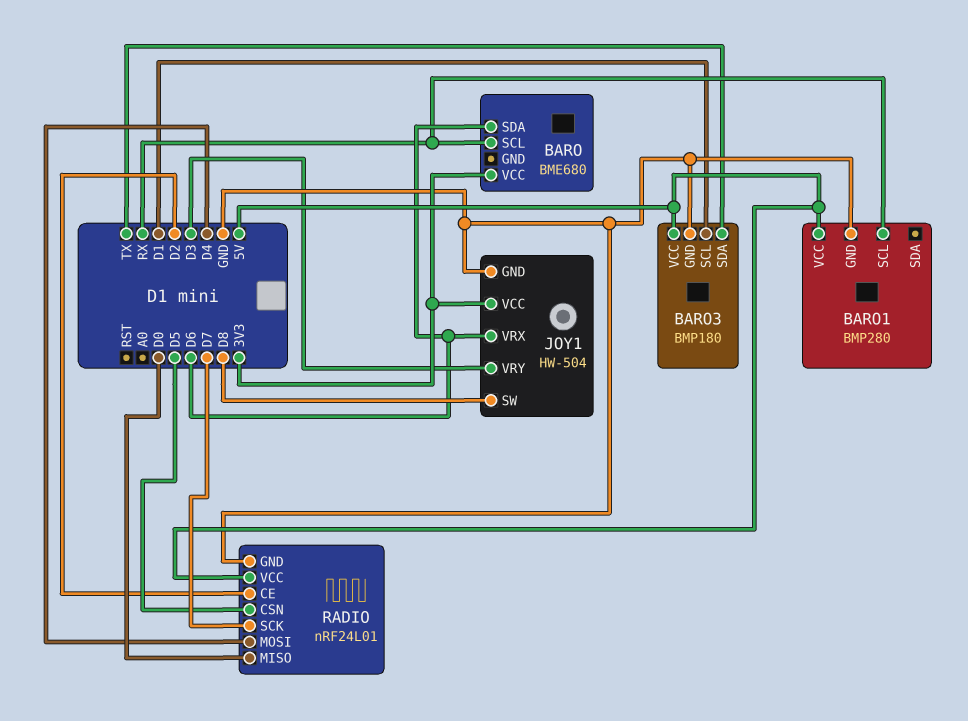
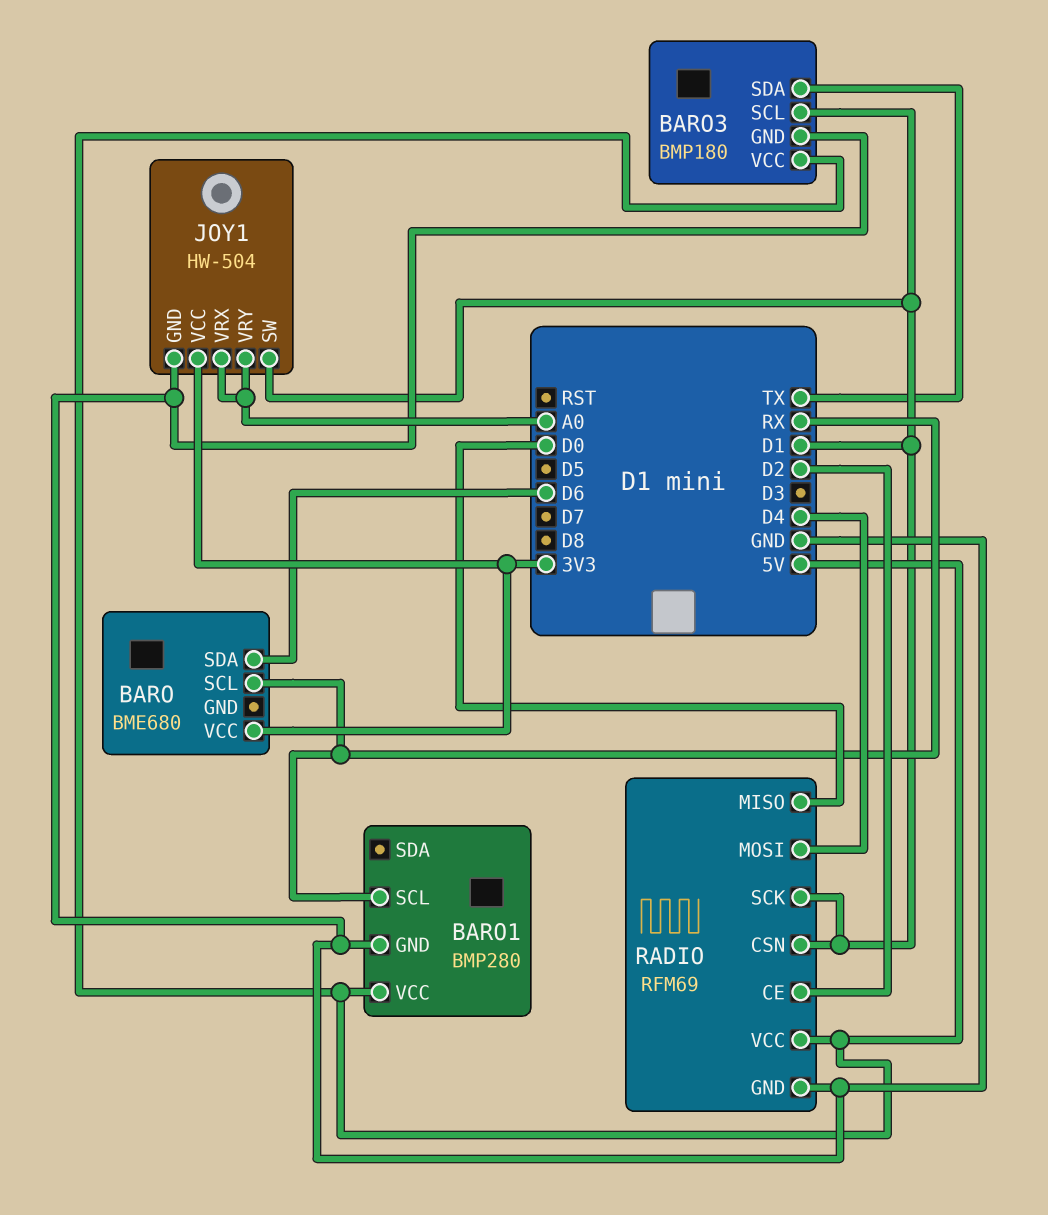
JOY1 pin SW: D8 -> D1
JOY1 pin VRX: D6 -> A0
JOY1 pin VRY: D3 -> A0
RADIO: nRF24L01 -> RFM69
RADIO pin CSN: D5 -> D1
RADIO pin SCK: D7 -> D1

